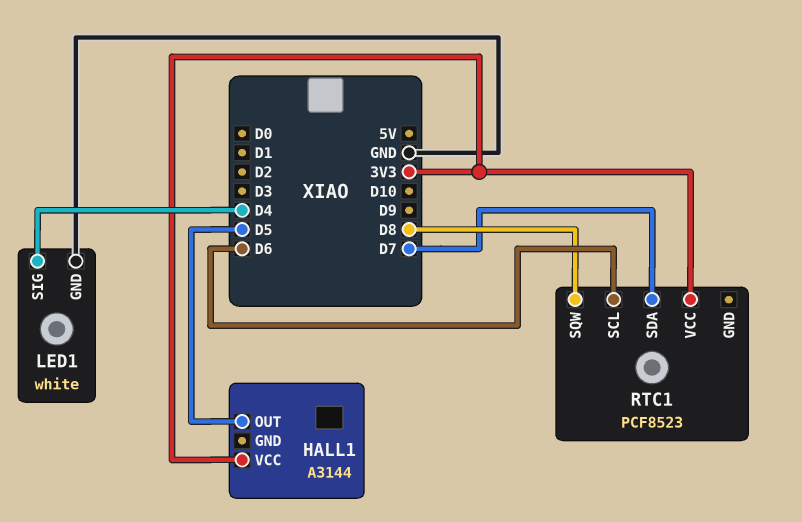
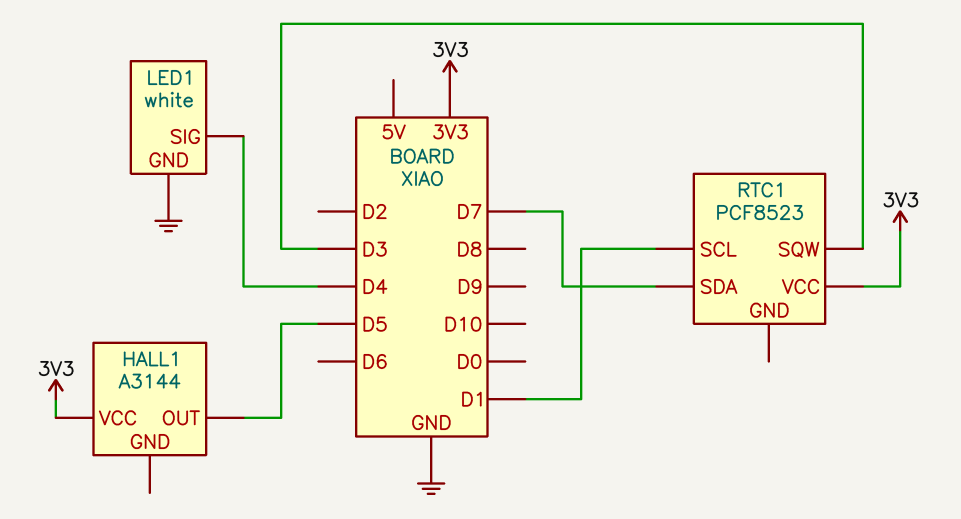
RTC1 pin SCL: D6 -> D1
RTC1 pin SQW: D8 -> D3

